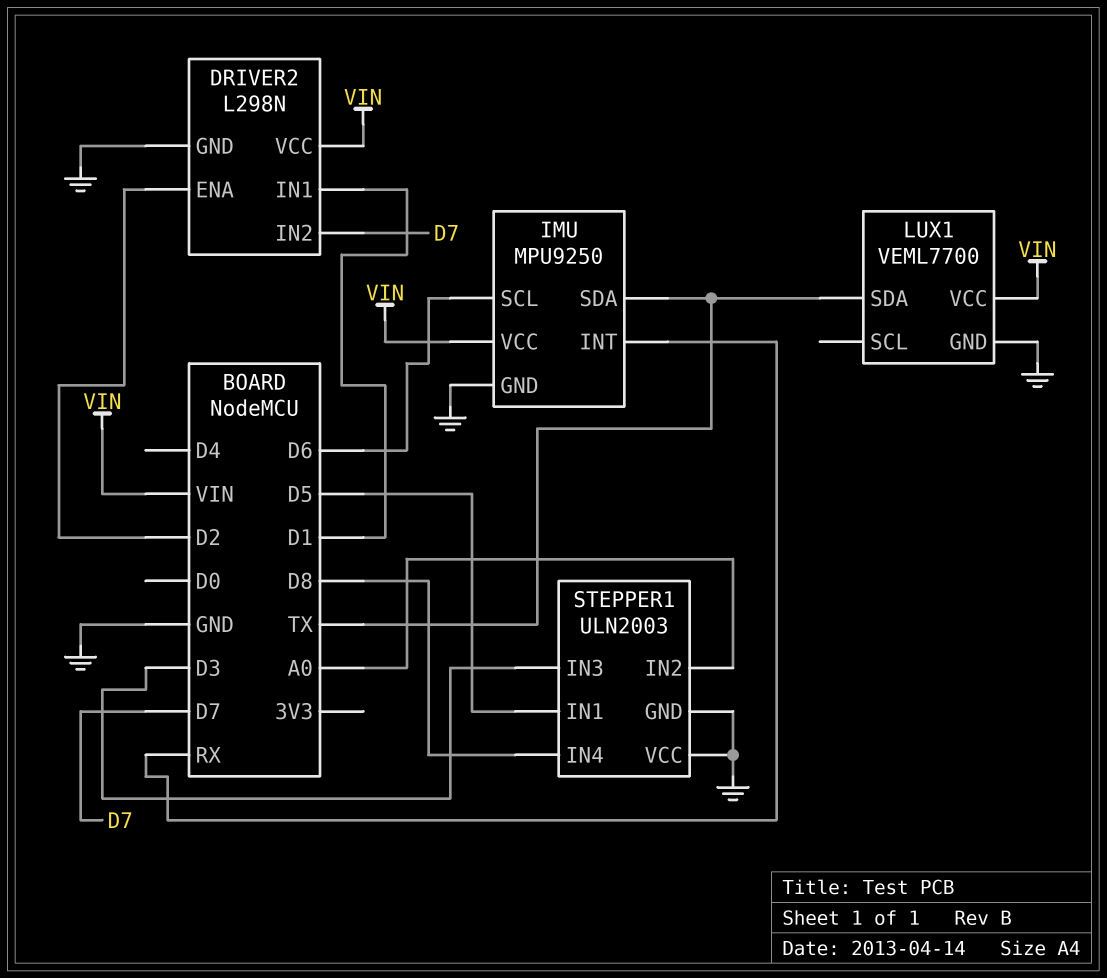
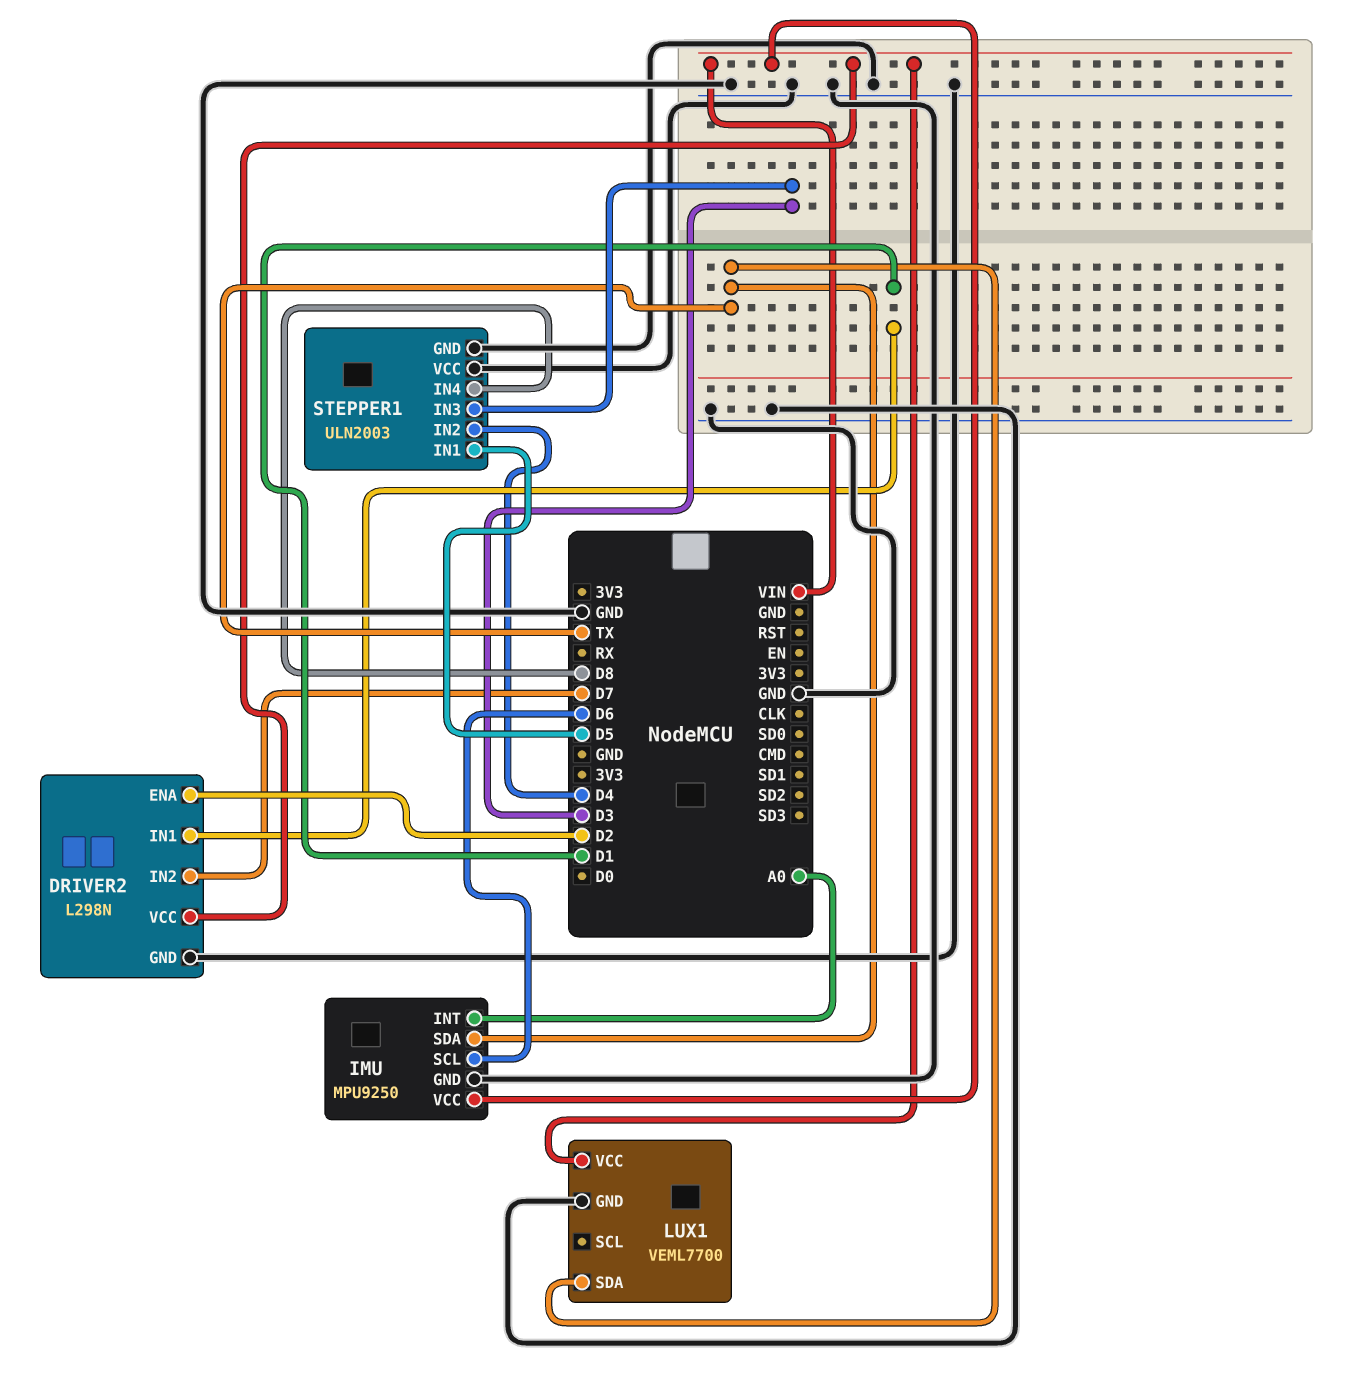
IMU pin INT: RX -> A0
STEPPER1 pin IN2: A0 -> D4

